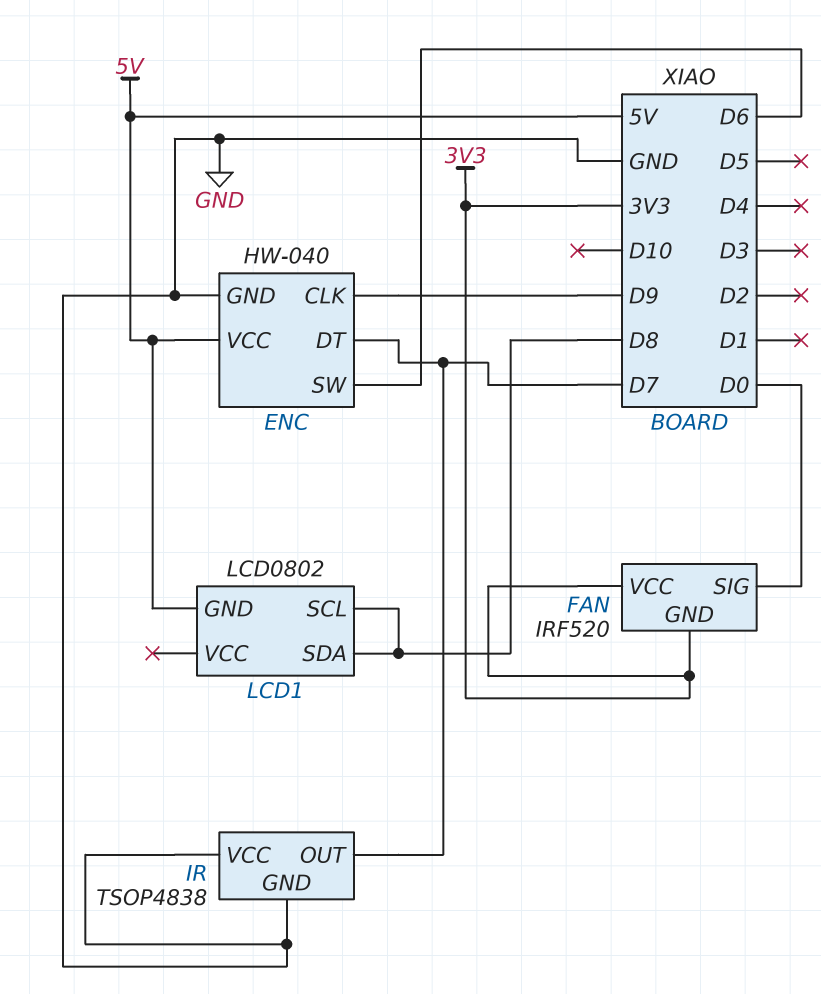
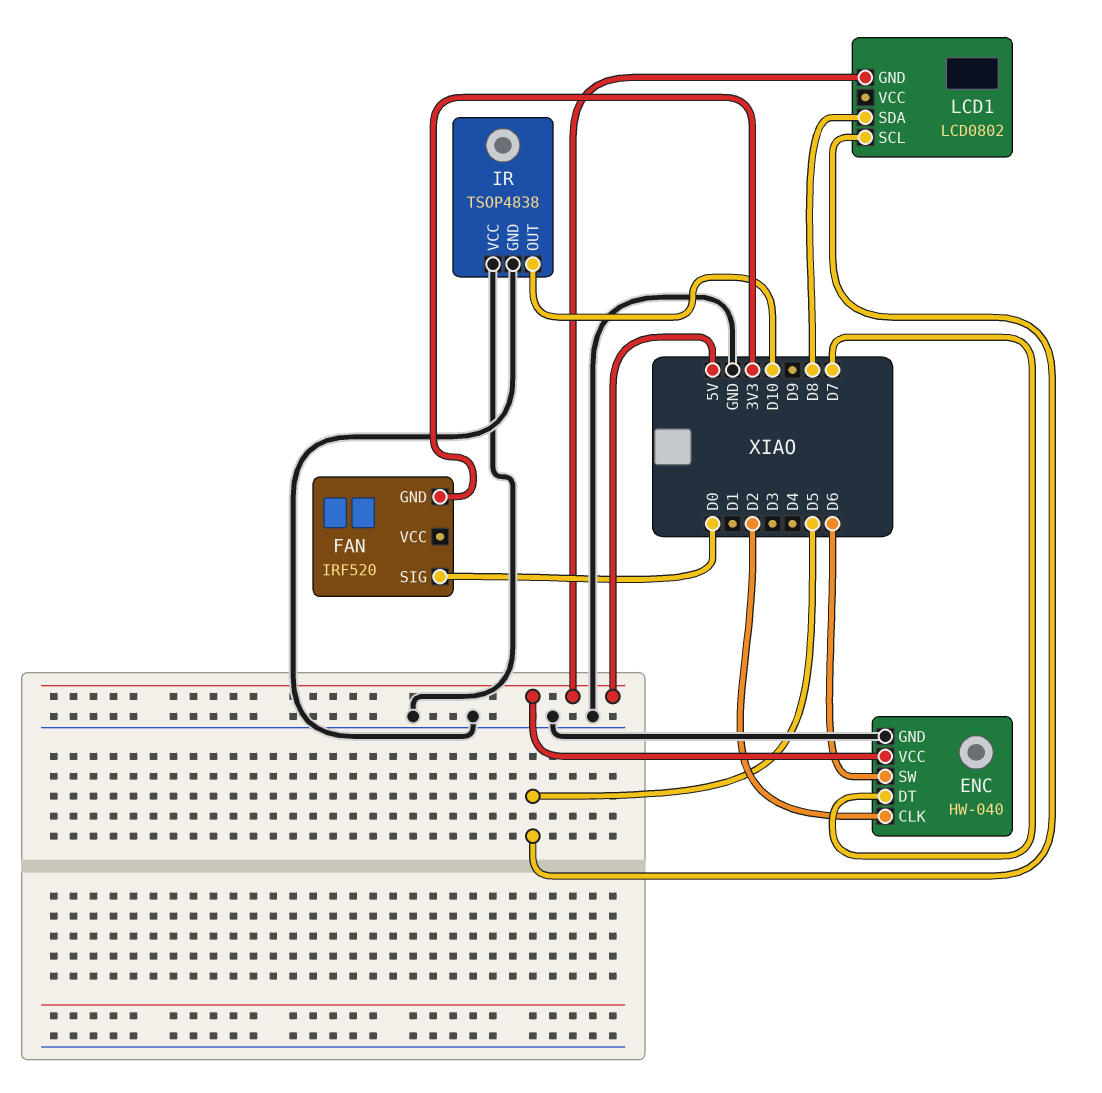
ENC pin CLK: D9 -> D2
FAN pin VCC: 3V3 -> none
IR pin OUT: D7 -> D10
LCD1 pin SCL: D8 -> D5

